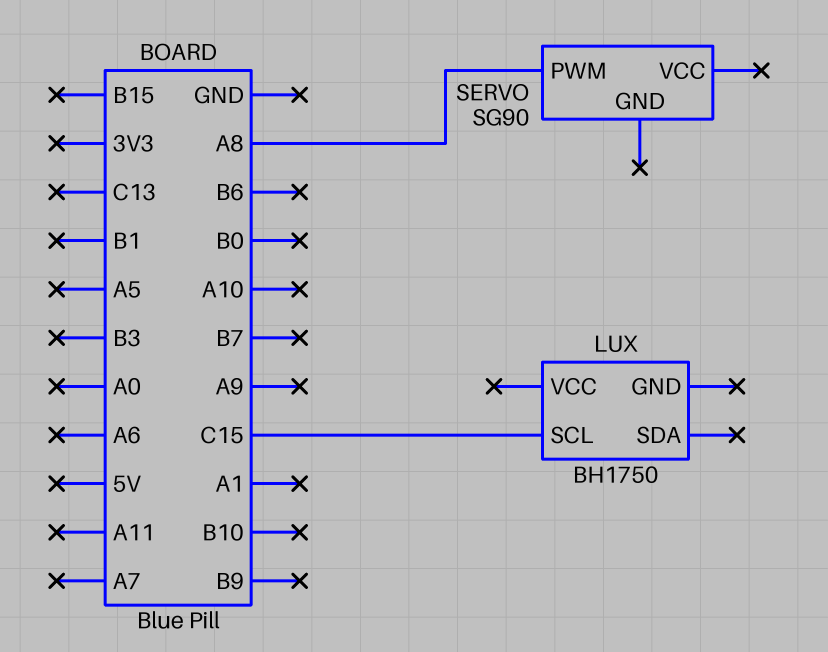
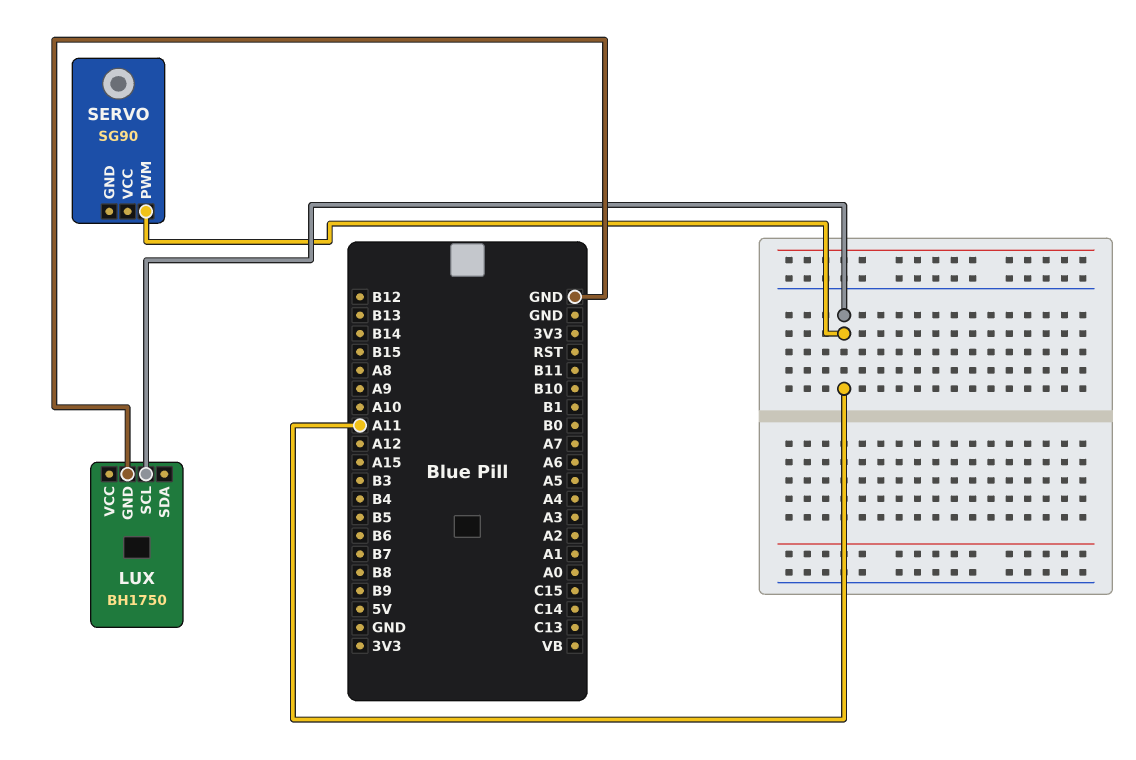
LUX pin GND: none -> GND
LUX pin SCL: C15 -> A11
SERVO pin PWM: A8 -> A11

